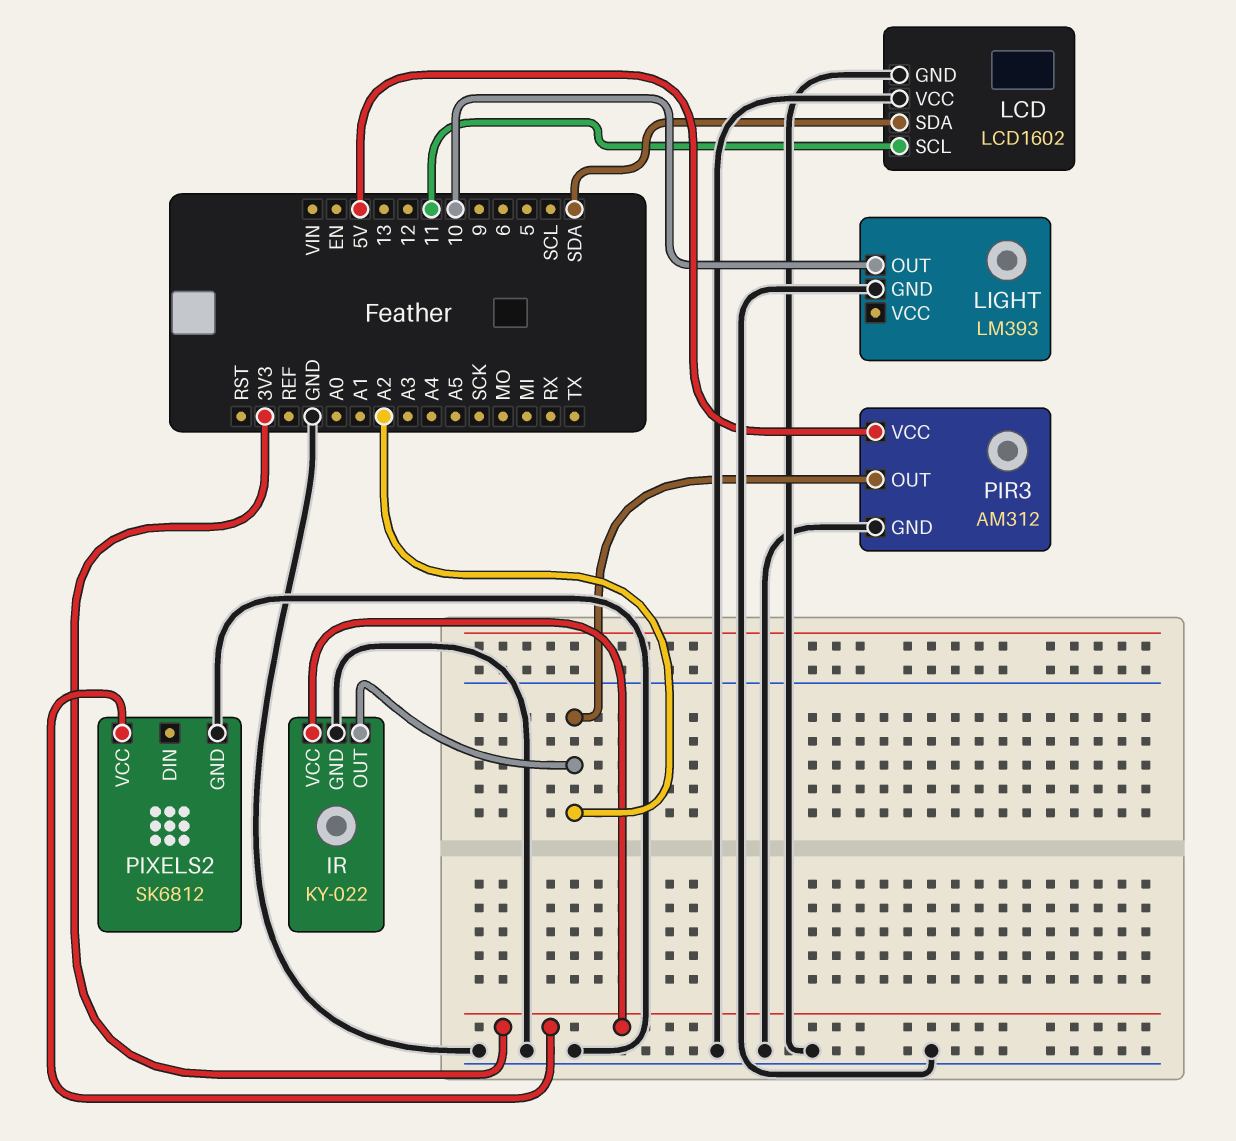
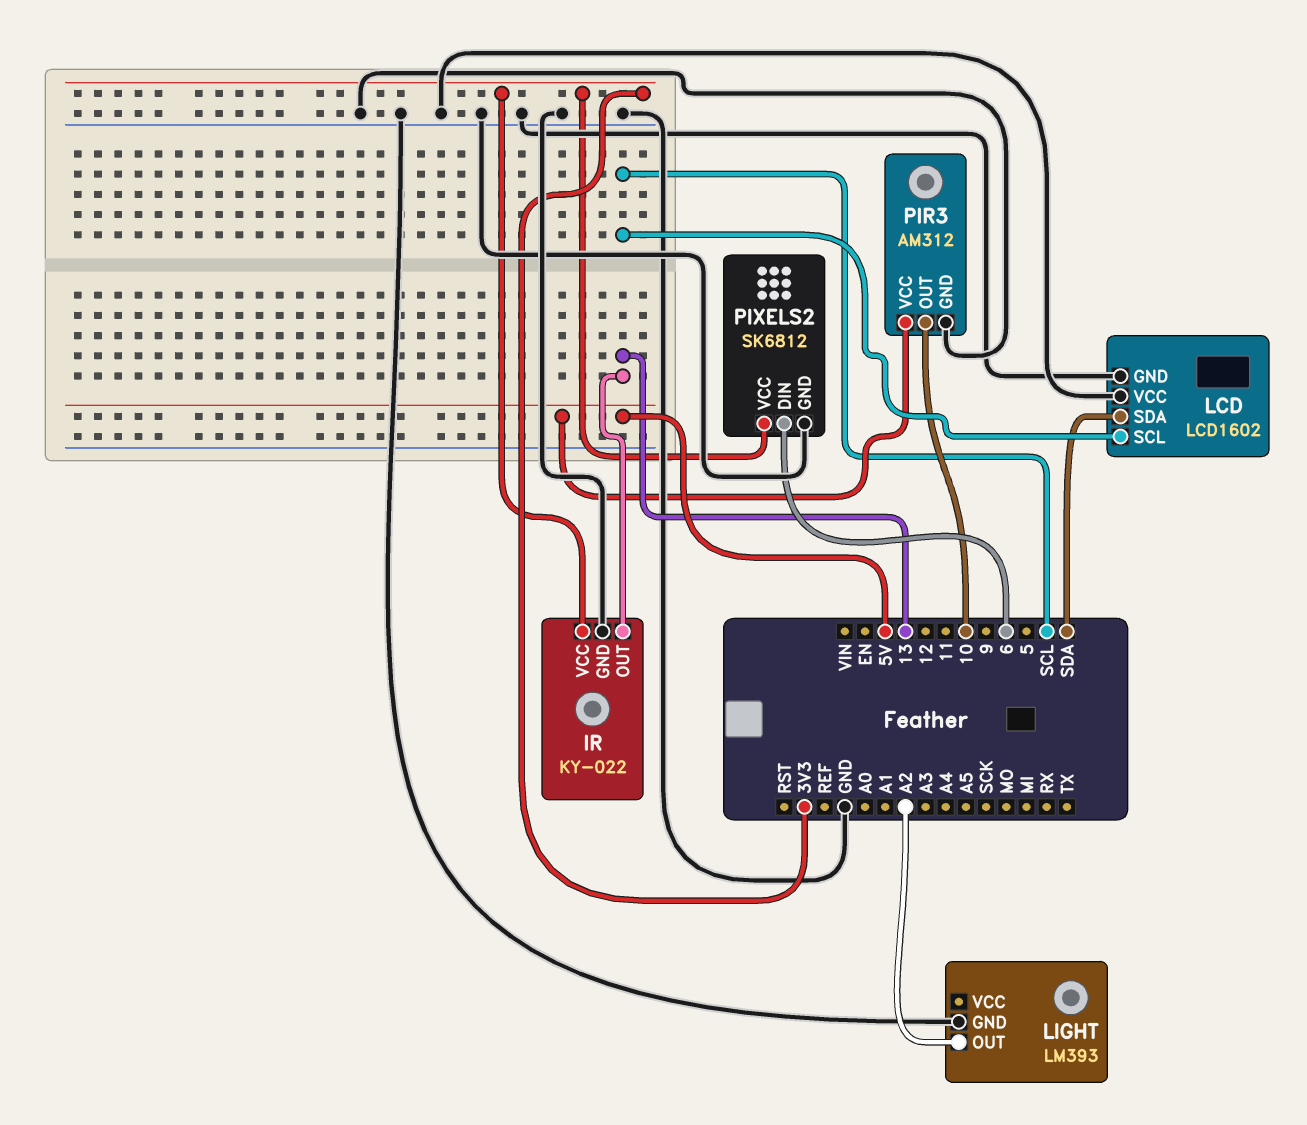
IR pin OUT: A2 -> 13
LCD pin SCL: 11 -> SCL
LIGHT pin OUT: 10 -> A2
PIR3 pin OUT: A2 -> 10
PIXELS2 pin DIN: none -> 6

